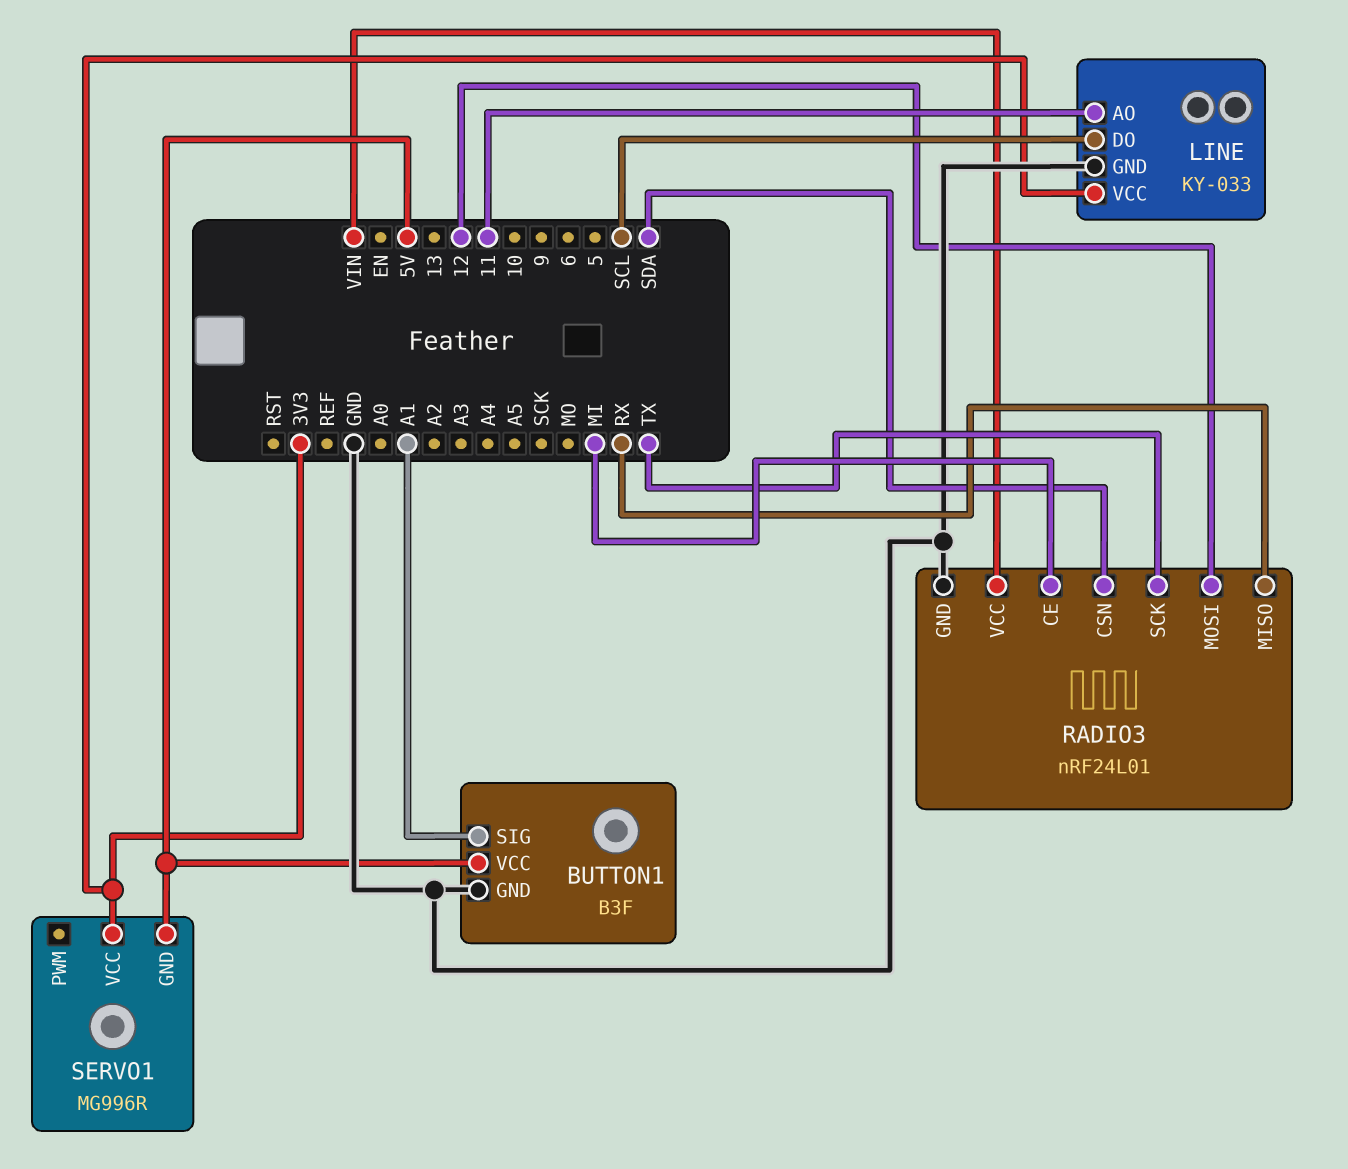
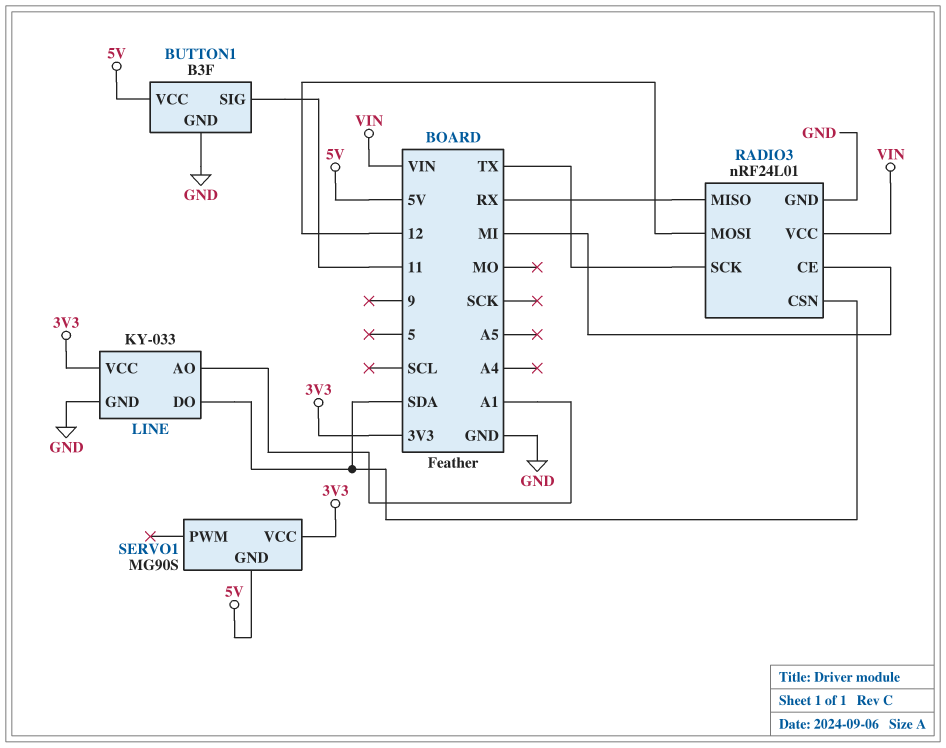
BUTTON1 pin SIG: A1 -> 11
LINE pin AO: 11 -> A1
LINE pin DO: SCL -> SDA
SERVO1: MG996R -> MG90S

